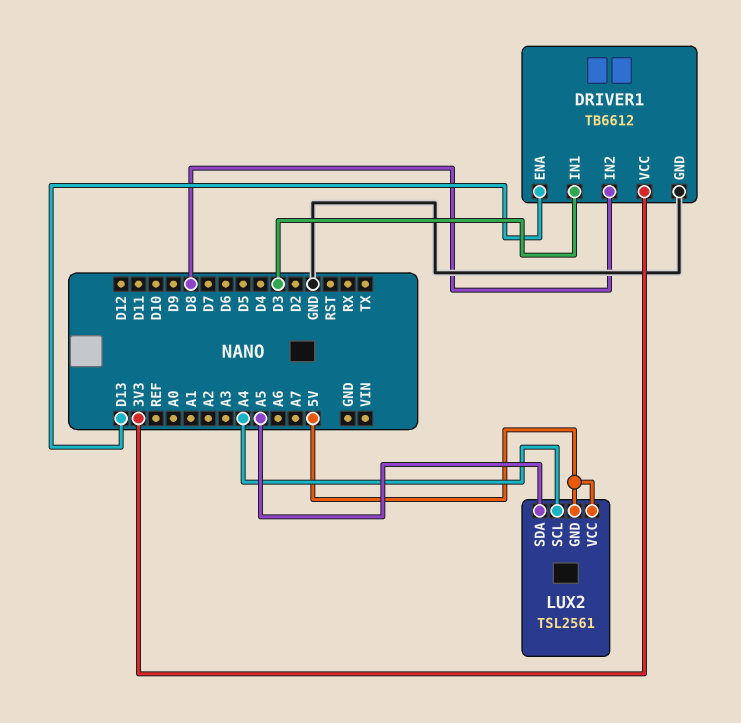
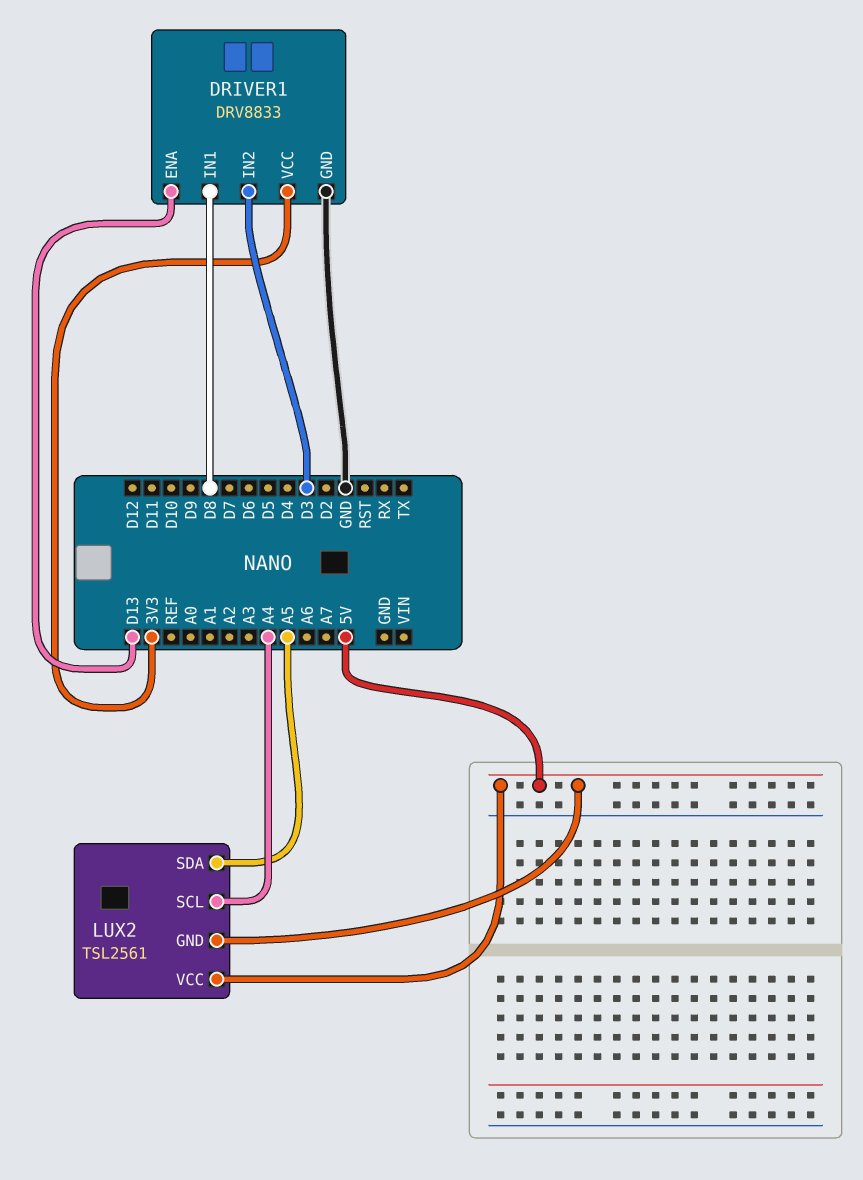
DRIVER1: TB6612 -> DRV8833
DRIVER1 pin IN1: D3 -> D8
DRIVER1 pin IN2: D8 -> D3

